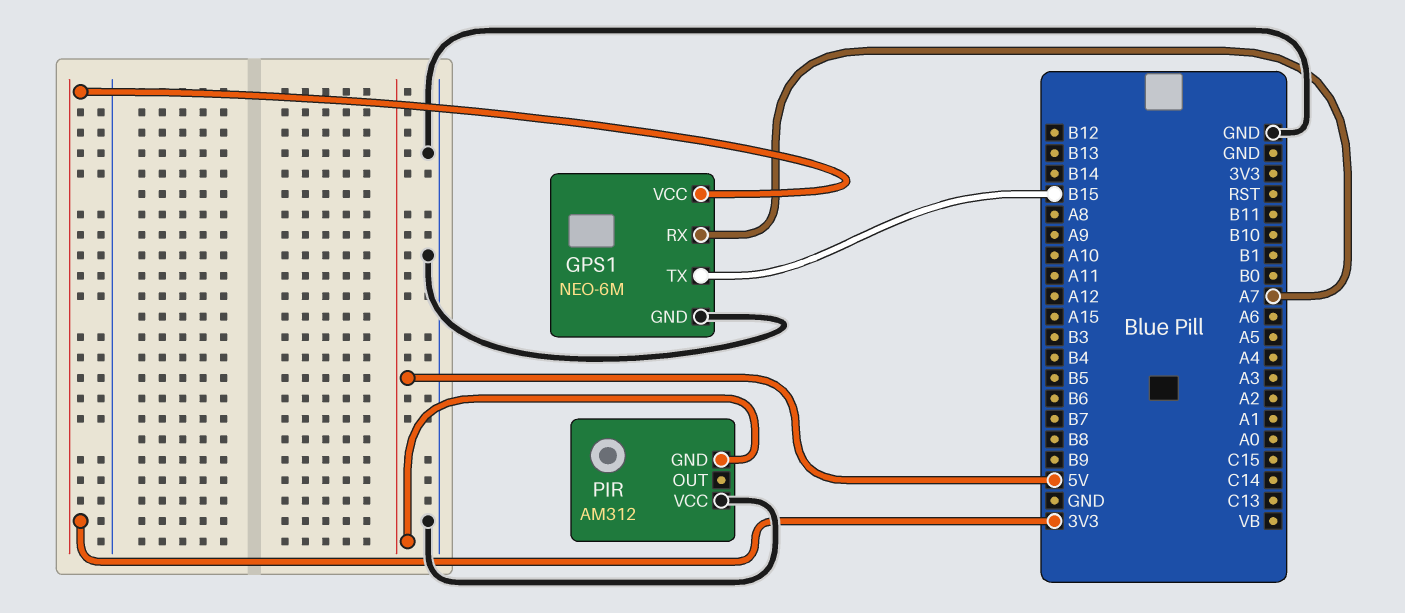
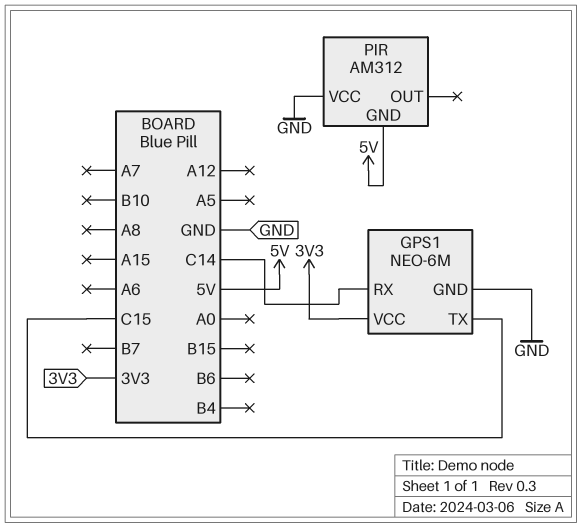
GPS1 pin RX: A7 -> C14
GPS1 pin TX: B15 -> C15

